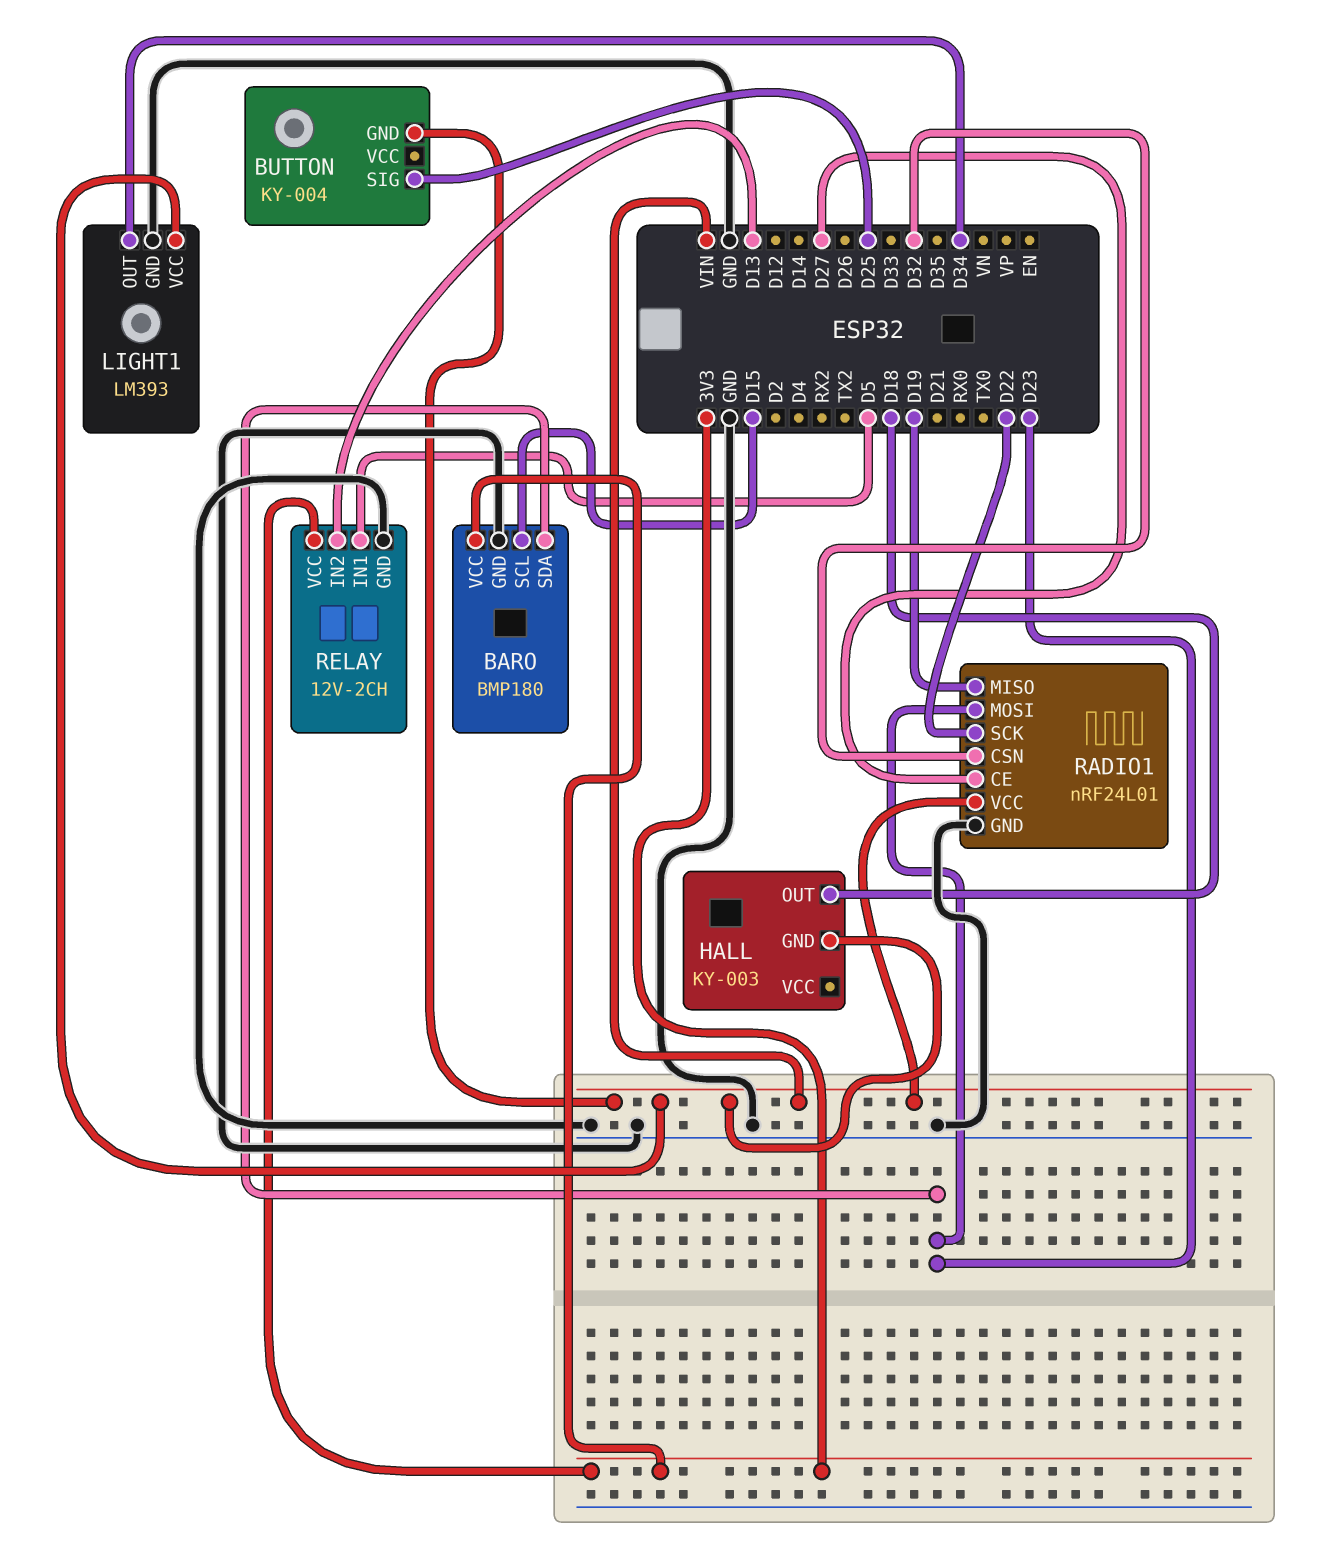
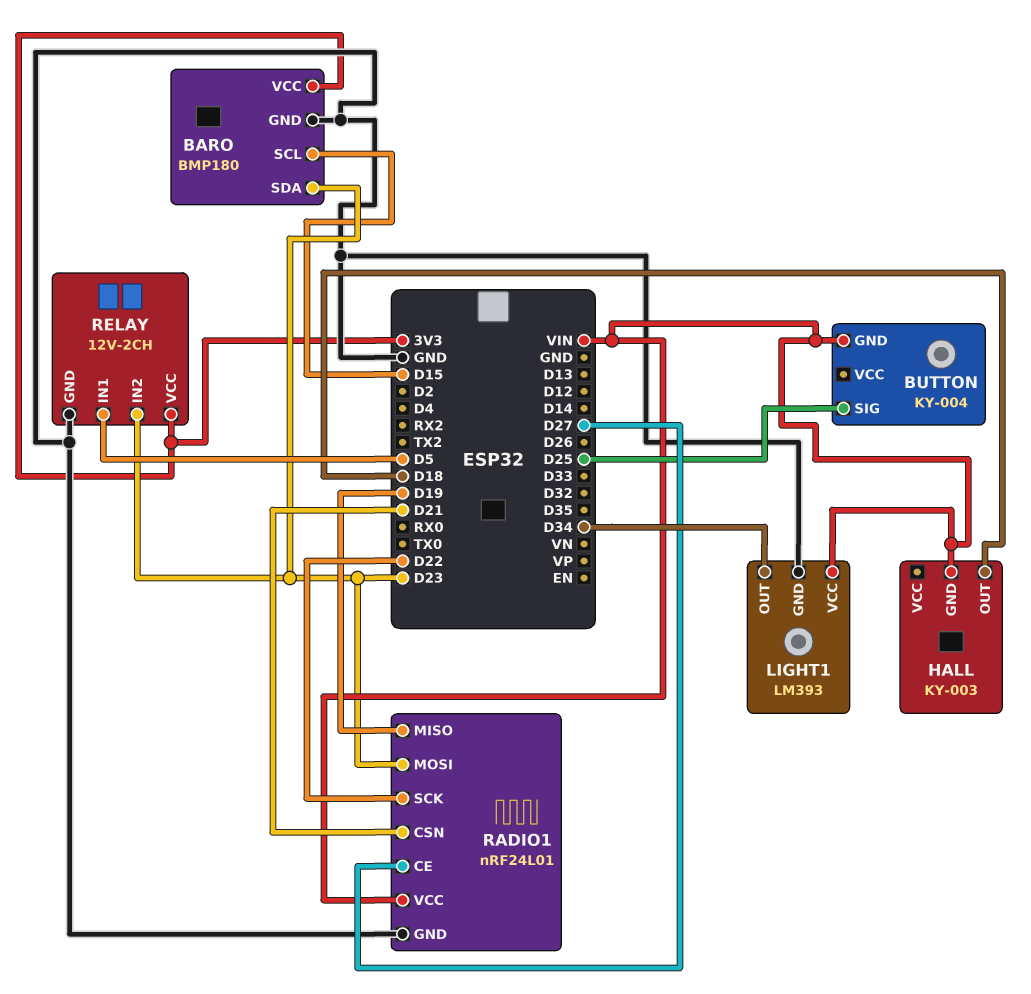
RADIO1 pin CSN: D32 -> D21
RELAY pin IN2: D13 -> D23

